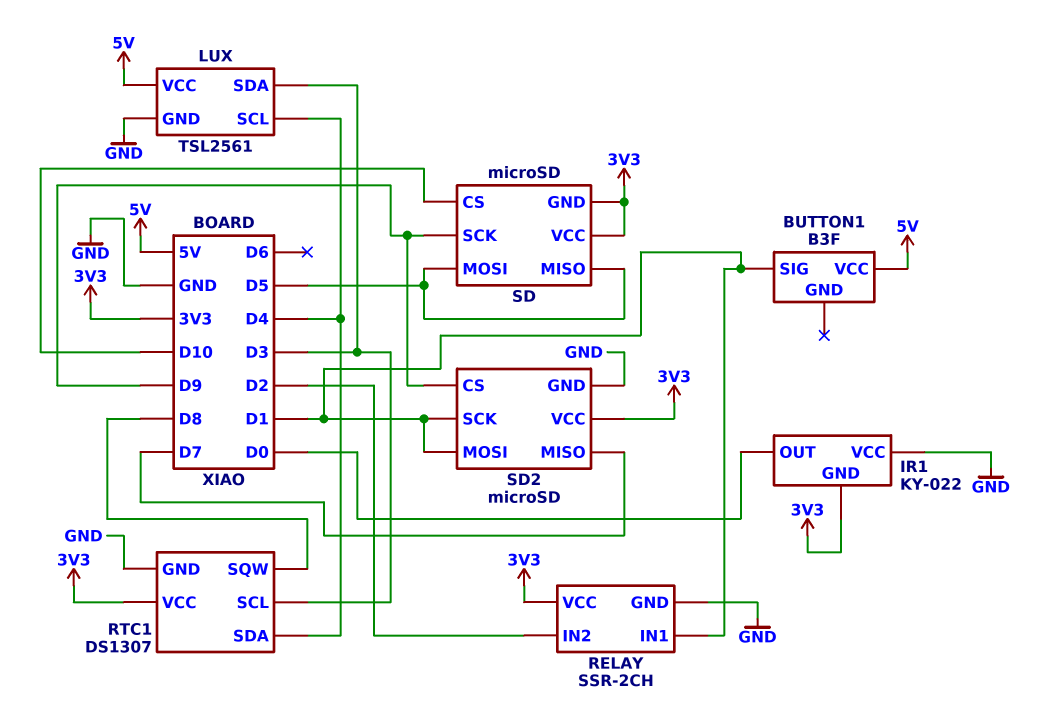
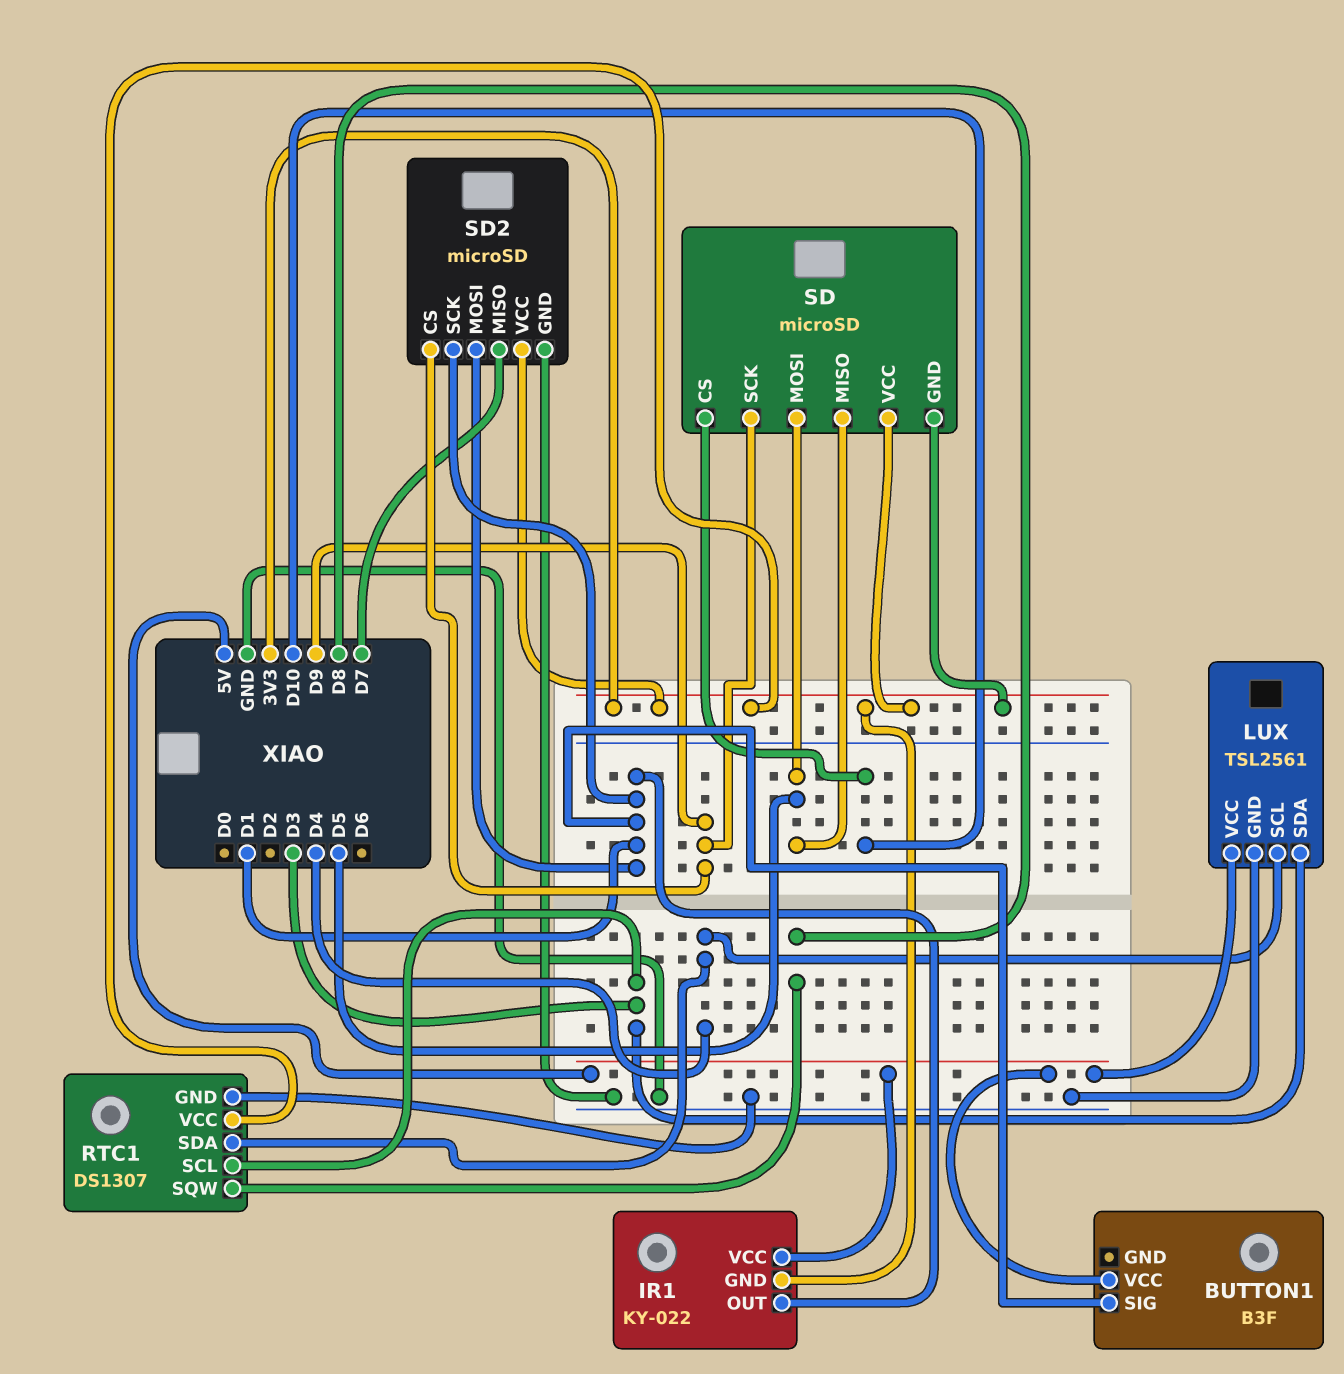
IR1 pin OUT: D0 -> D1
IR1 pin VCC: GND -> 5V
RELAY: SSR-2CH -> none
RELAY pin GND: GND -> none
RELAY pin IN1: D1 -> none
RELAY pin IN2: D2 -> none
RELAY pin VCC: 3V3 -> none

